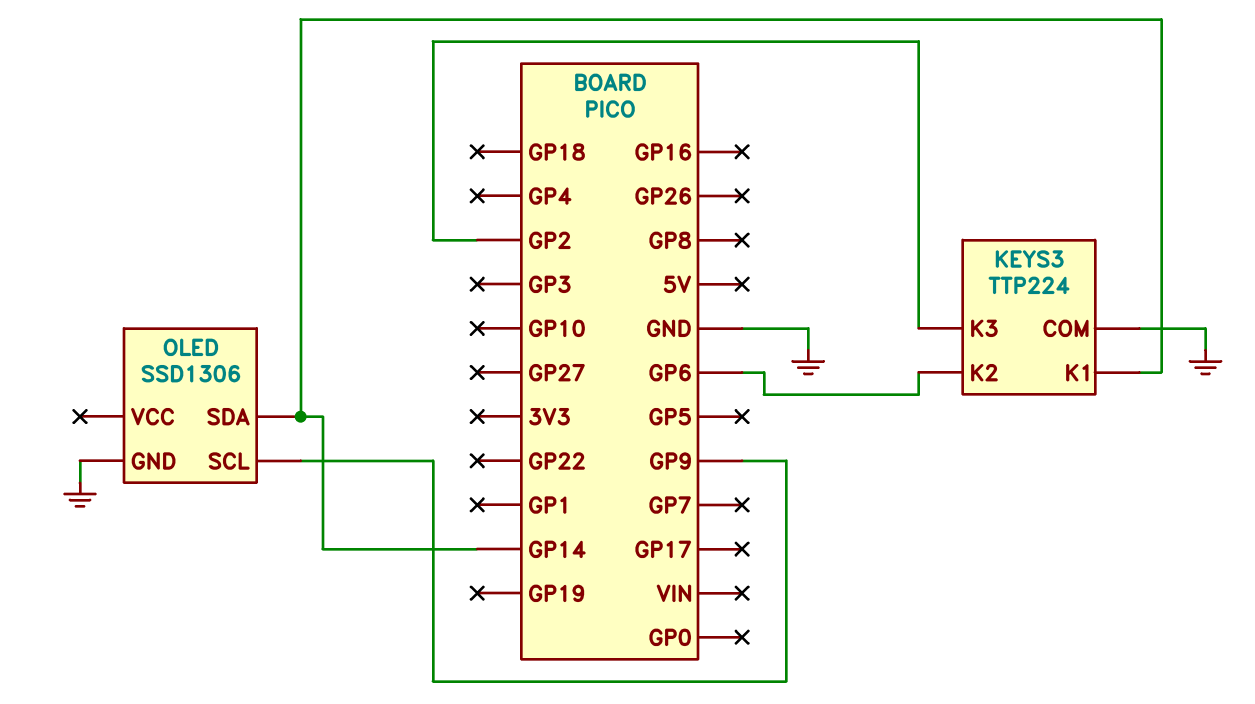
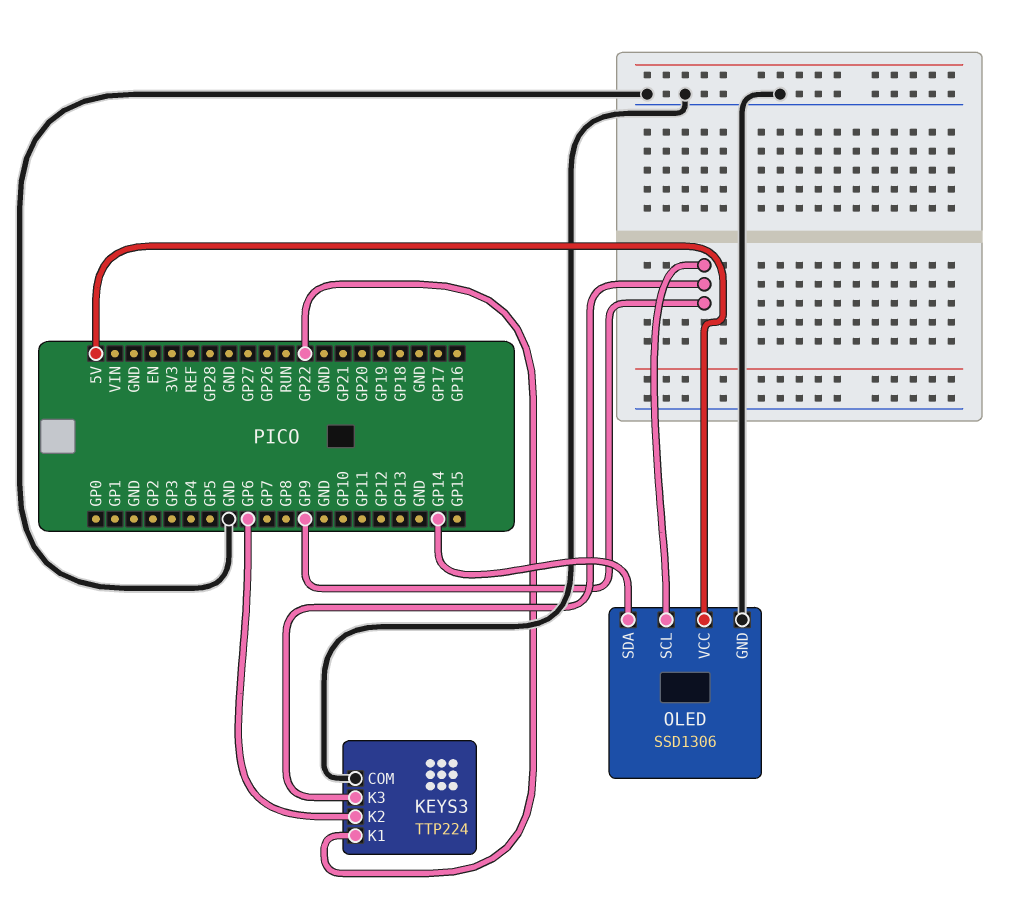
KEYS3 pin K1: GP14 -> GP22
KEYS3 pin K3: GP2 -> GP9
OLED pin VCC: none -> 5V

